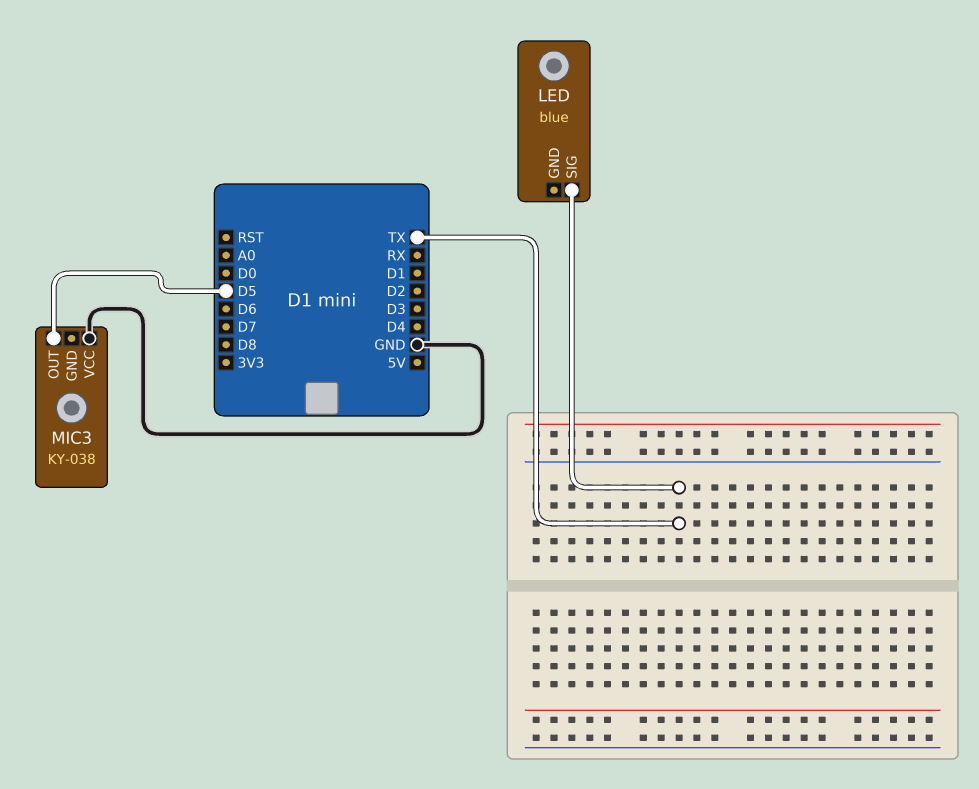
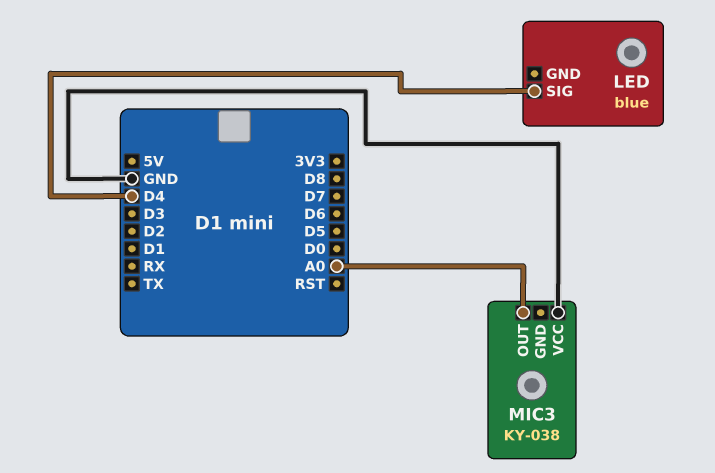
LED pin SIG: TX -> D4
MIC3 pin OUT: D5 -> A0

